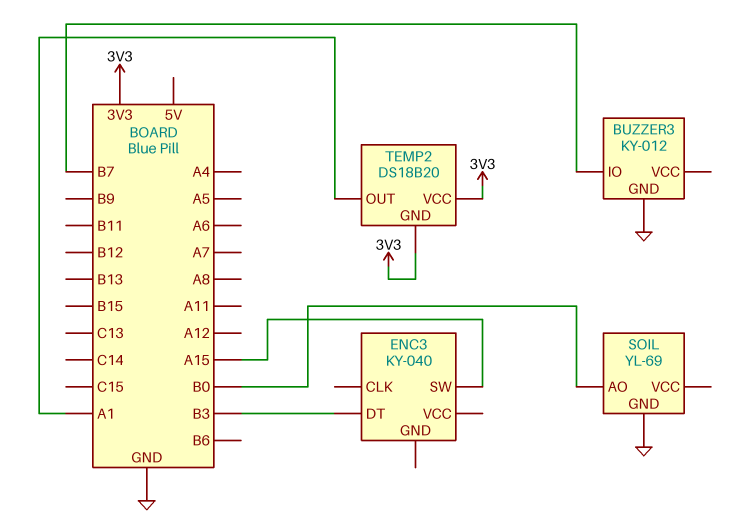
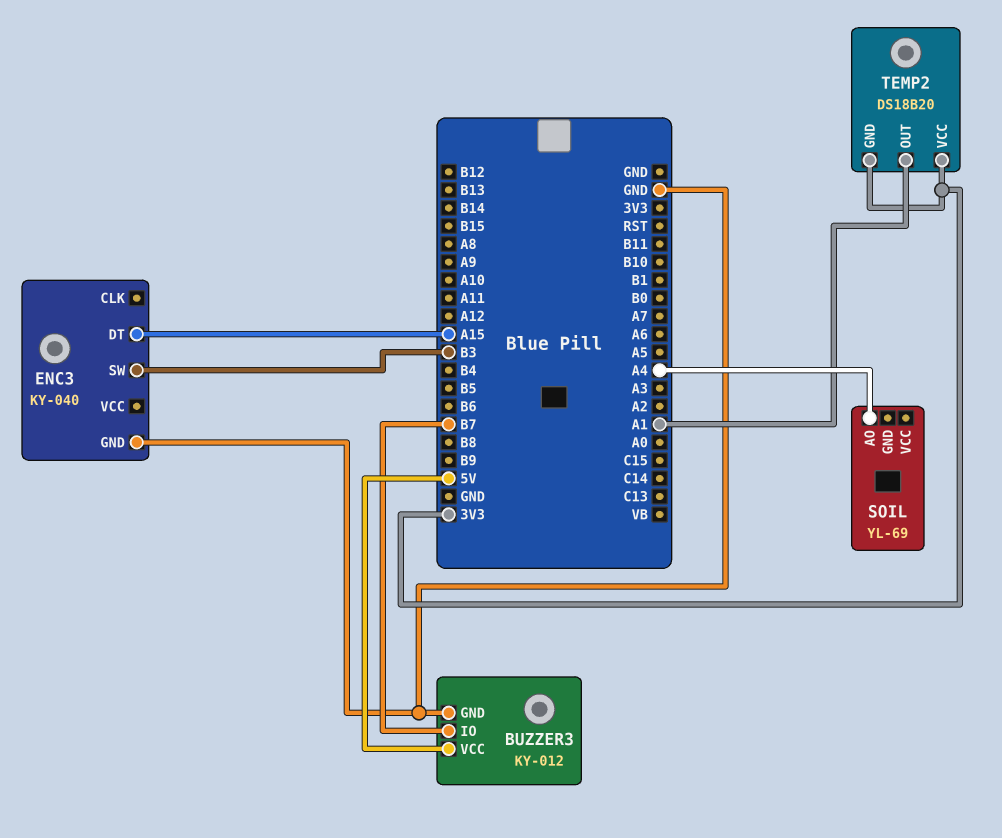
BUZZER3 pin VCC: none -> 5V
ENC3 pin DT: B3 -> A15
ENC3 pin GND: none -> GND
ENC3 pin SW: A15 -> B3
SOIL pin AO: B0 -> A4
SOIL pin GND: GND -> none

